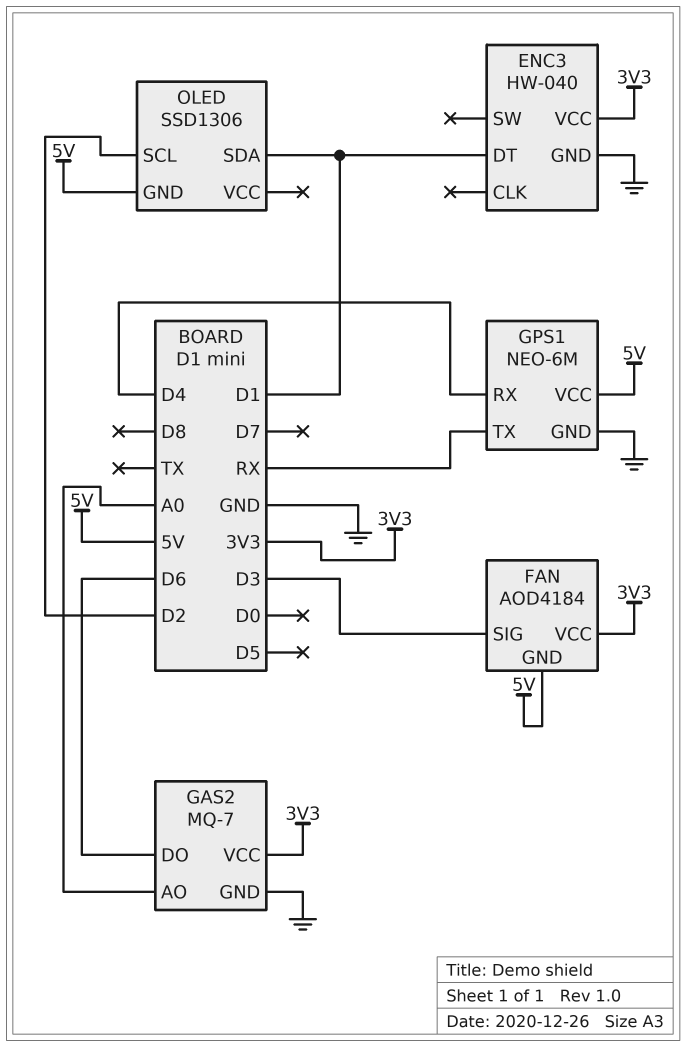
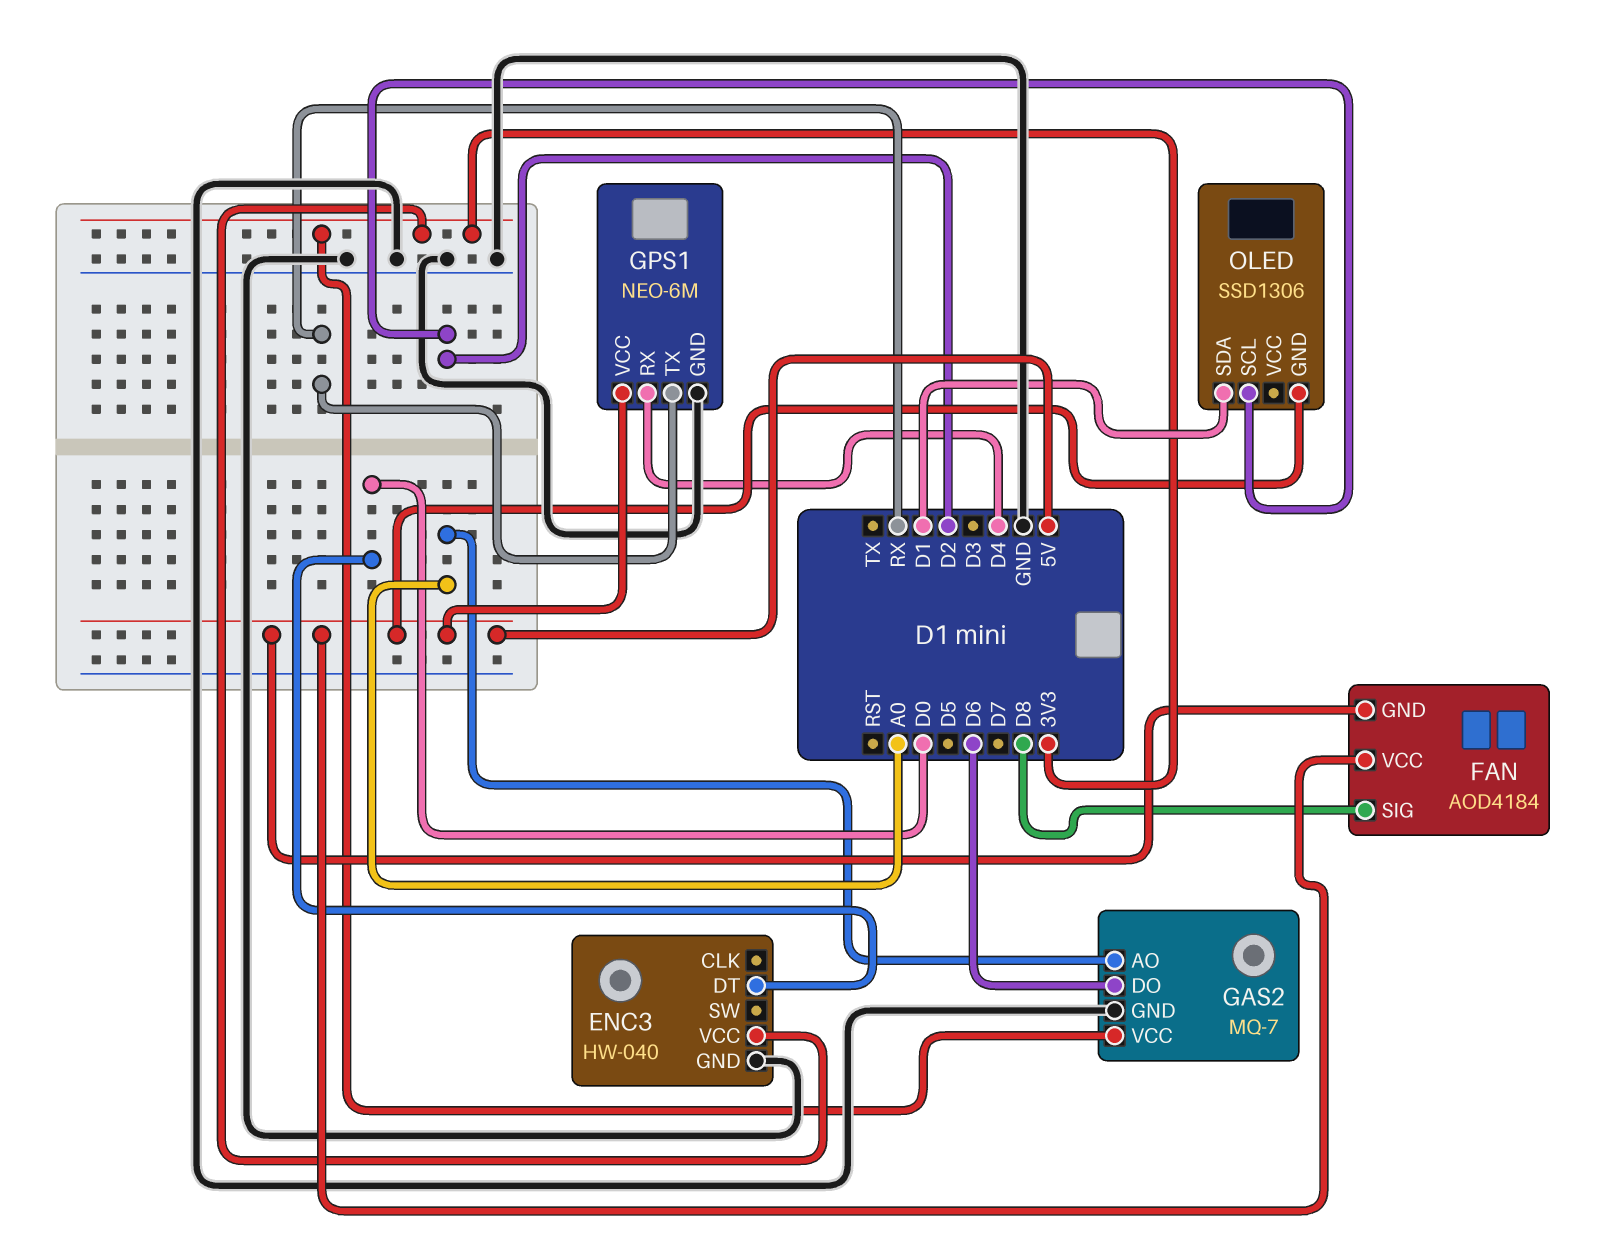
ENC3 pin DT: D1 -> D0
FAN pin SIG: D3 -> D8
FAN pin VCC: 3V3 -> 5V

